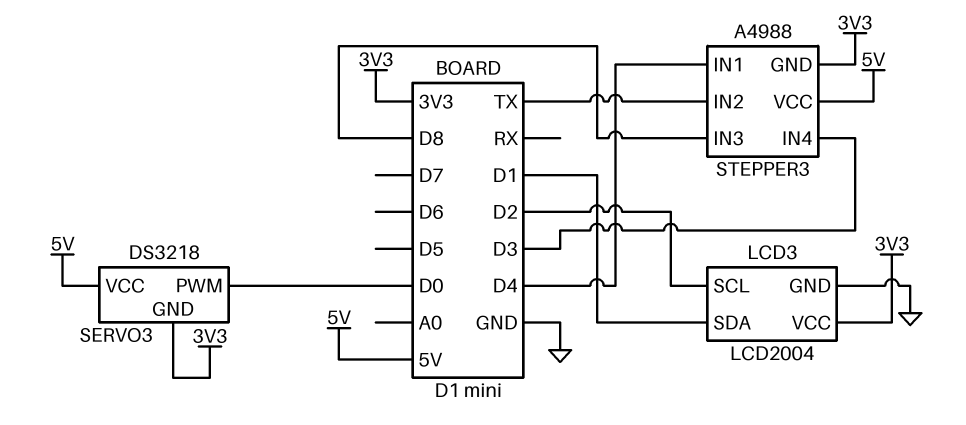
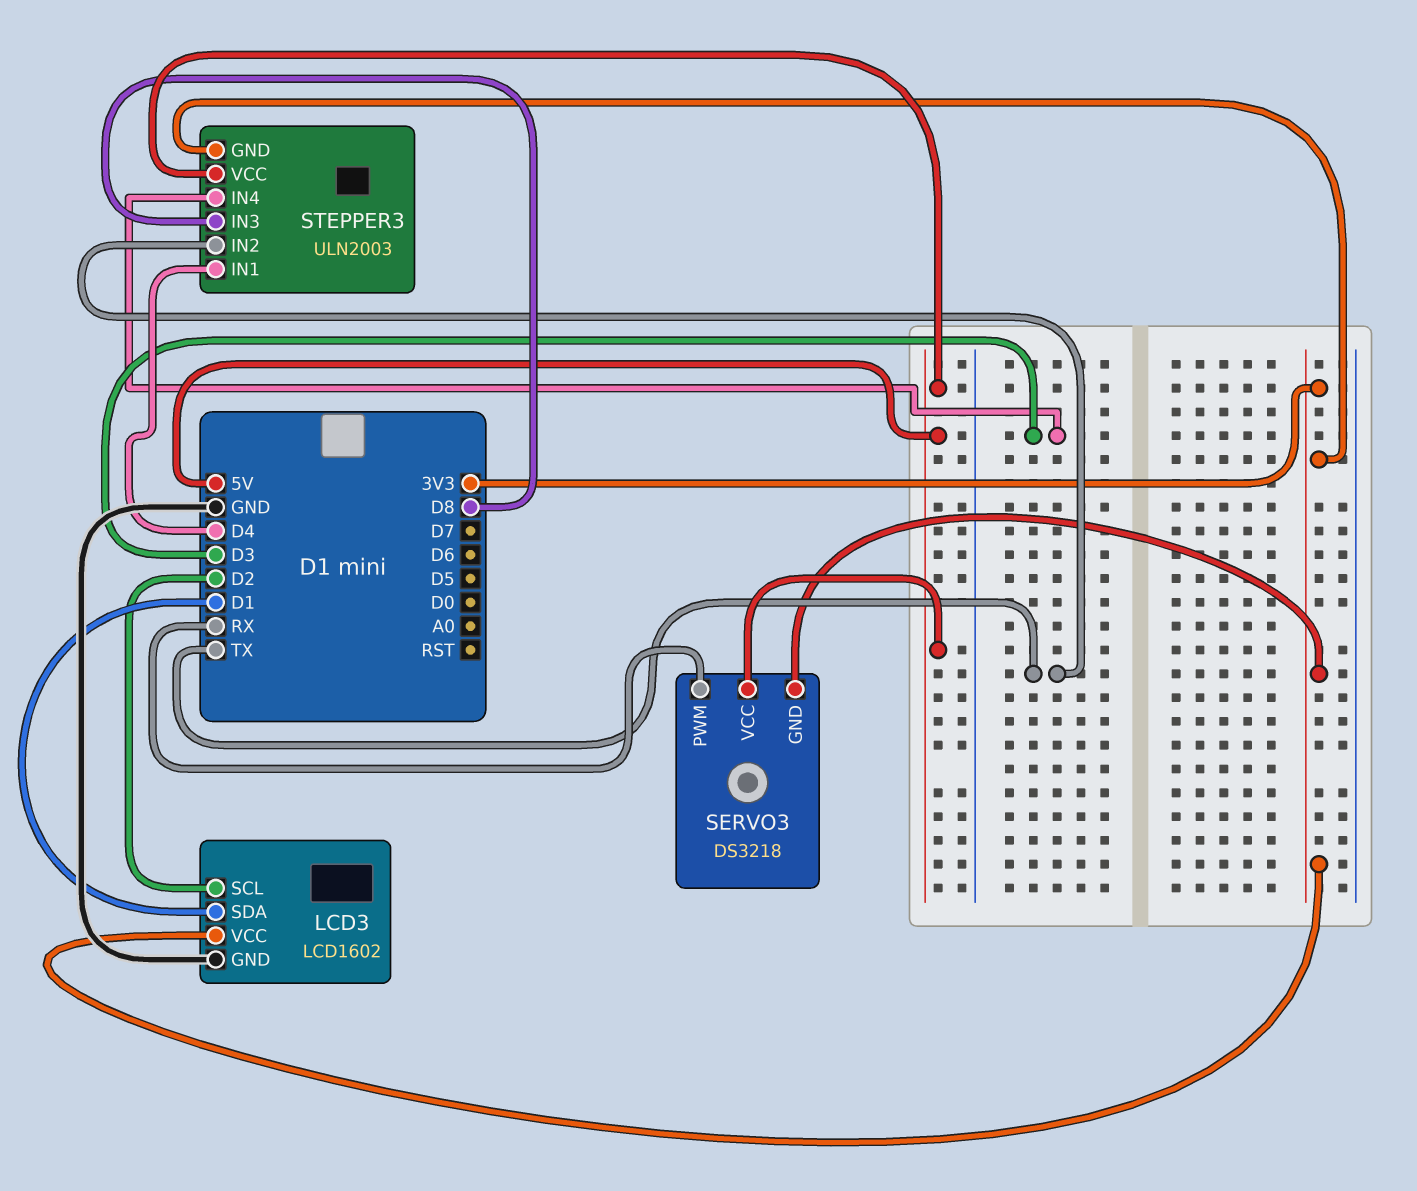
LCD3: LCD2004 -> LCD1602
SERVO3 pin PWM: D0 -> RX
STEPPER3: A4988 -> ULN2003

